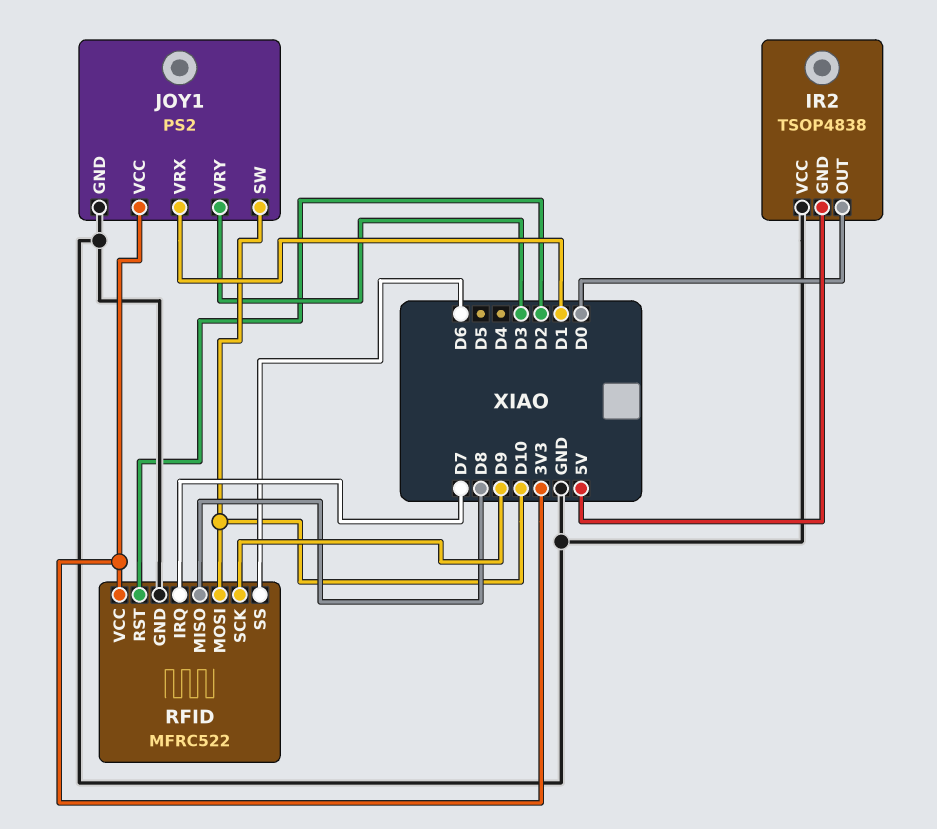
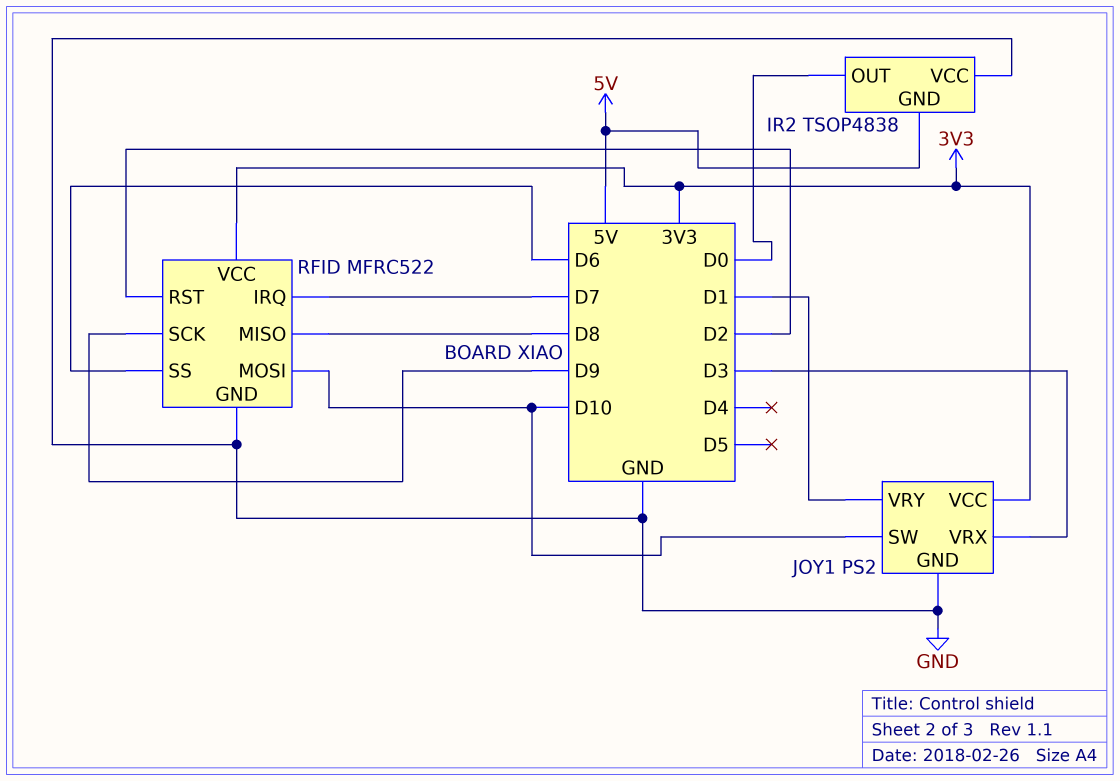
JOY1 pin VRX: D1 -> D3
JOY1 pin VRY: D3 -> D1

